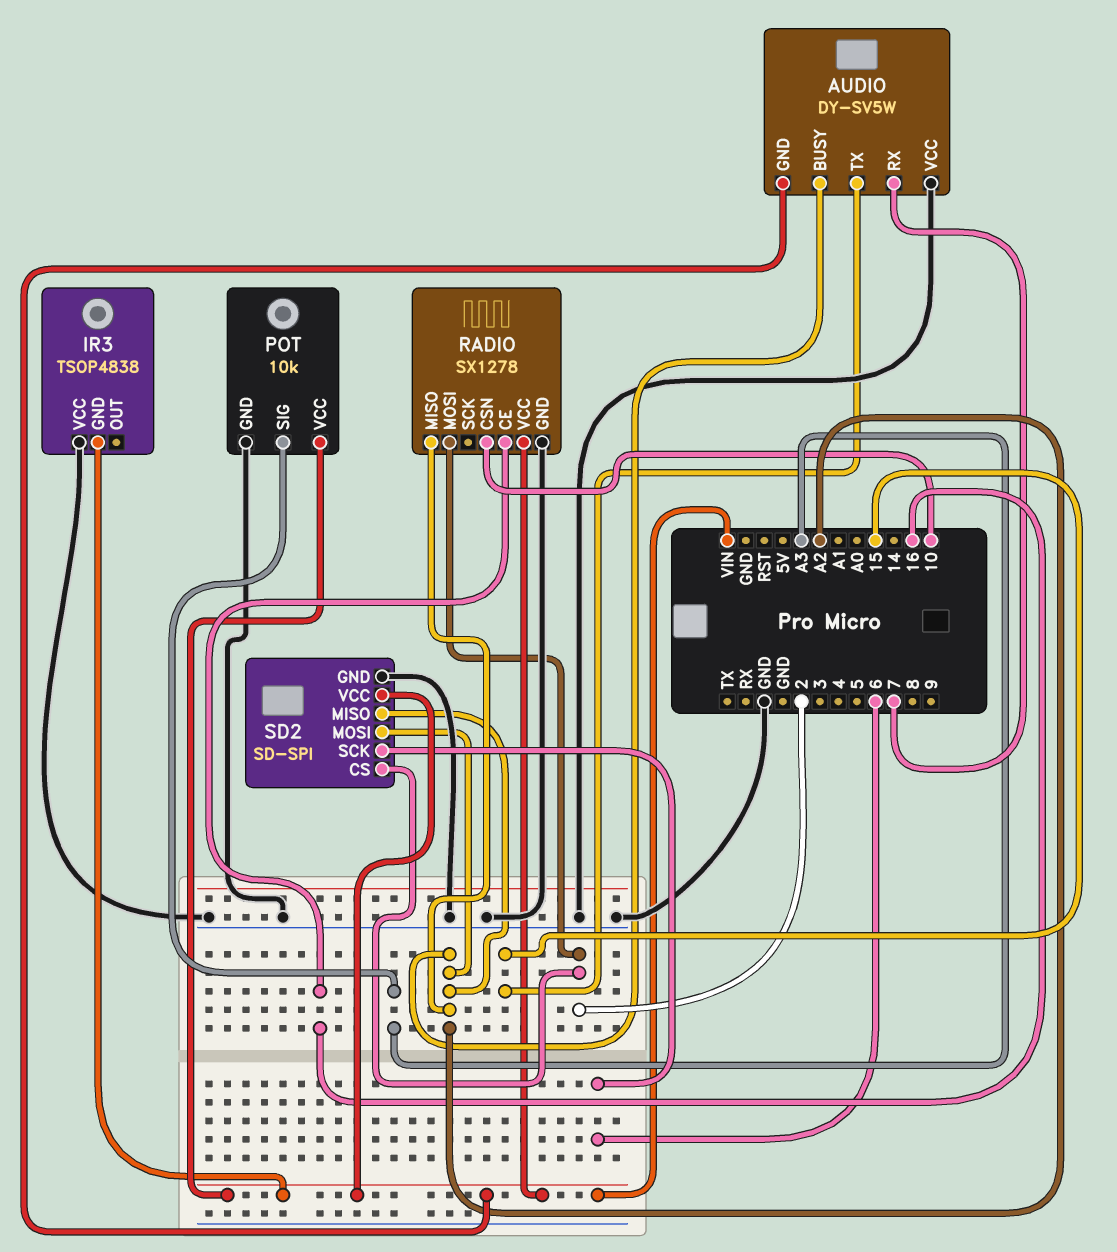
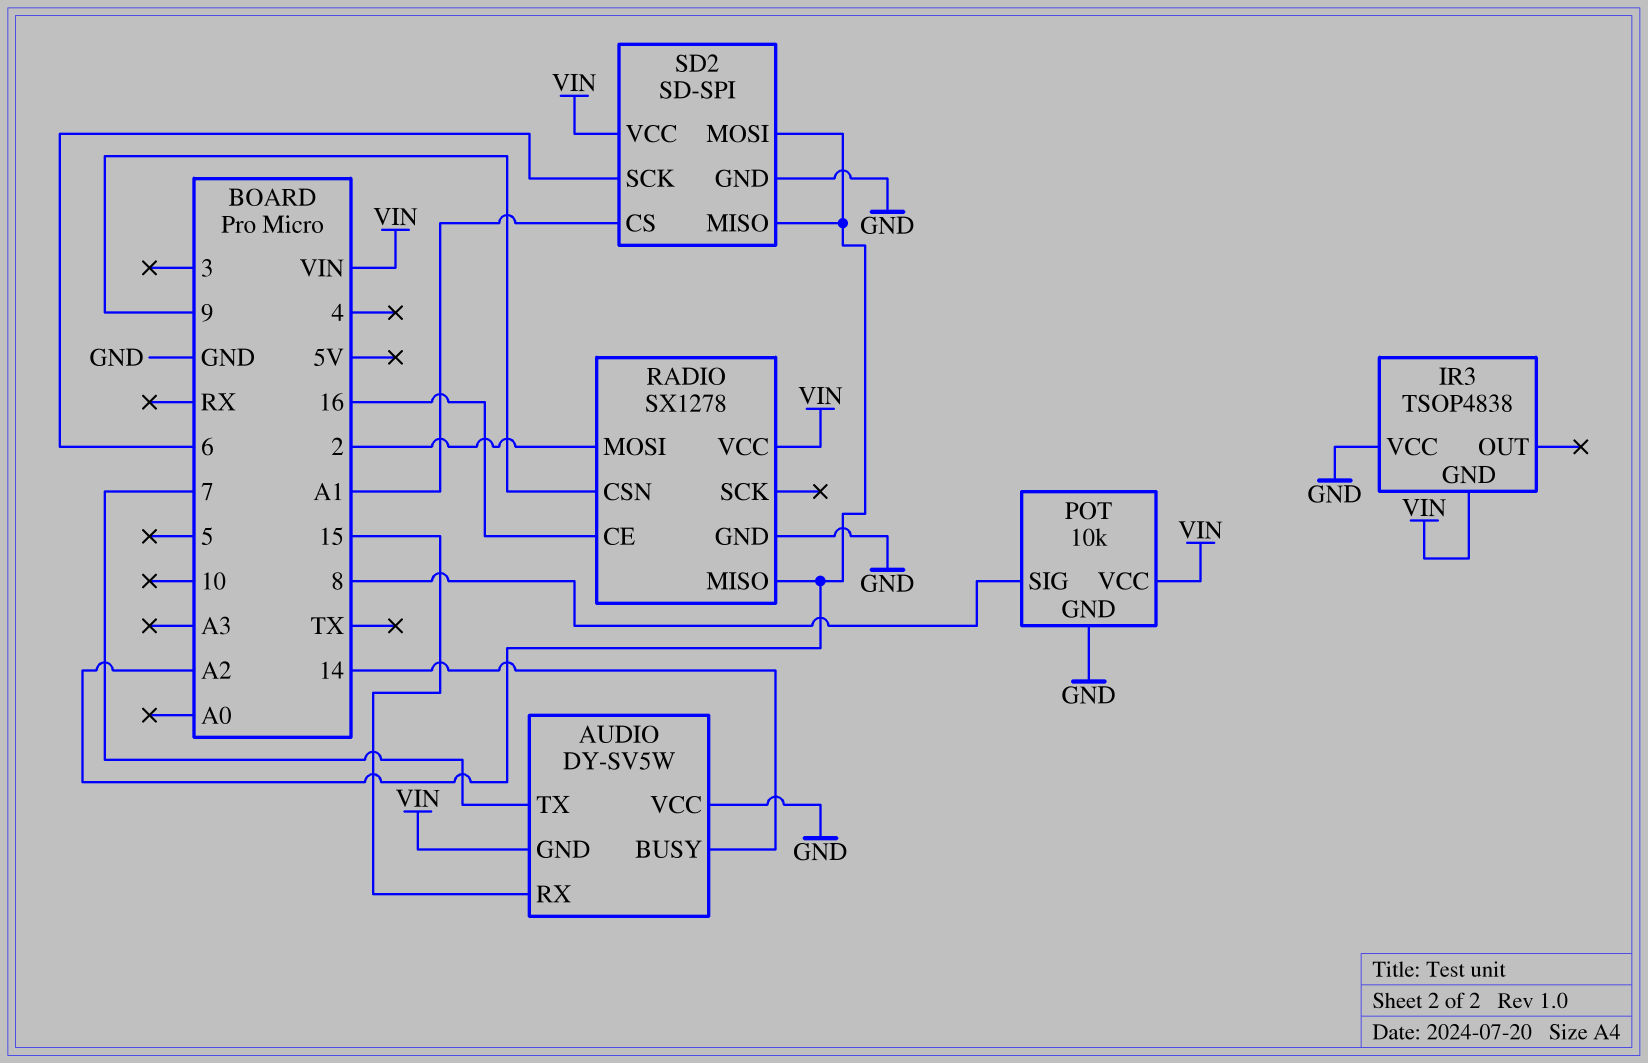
AUDIO pin BUSY: A2 -> 14
AUDIO pin RX: 7 -> 15
AUDIO pin TX: 15 -> 7
POT pin SIG: A3 -> 8
RADIO pin CSN: 10 -> 9
SD2 pin CS: 2 -> A1

